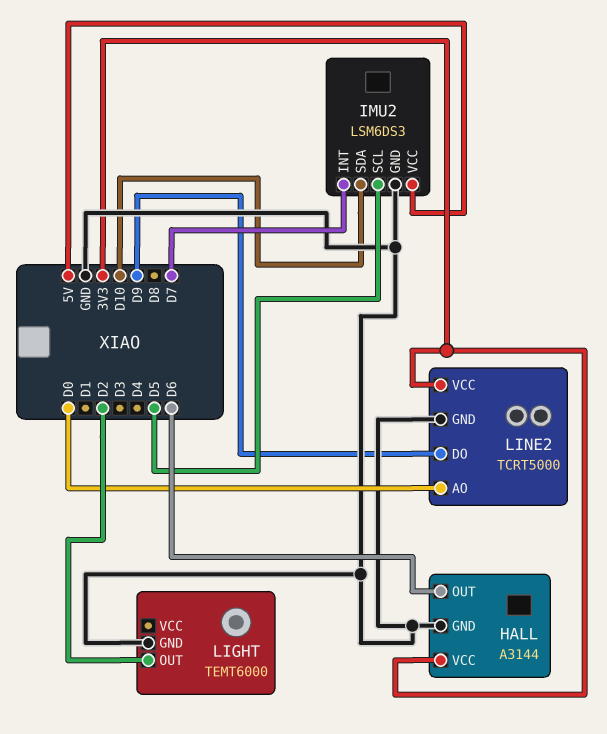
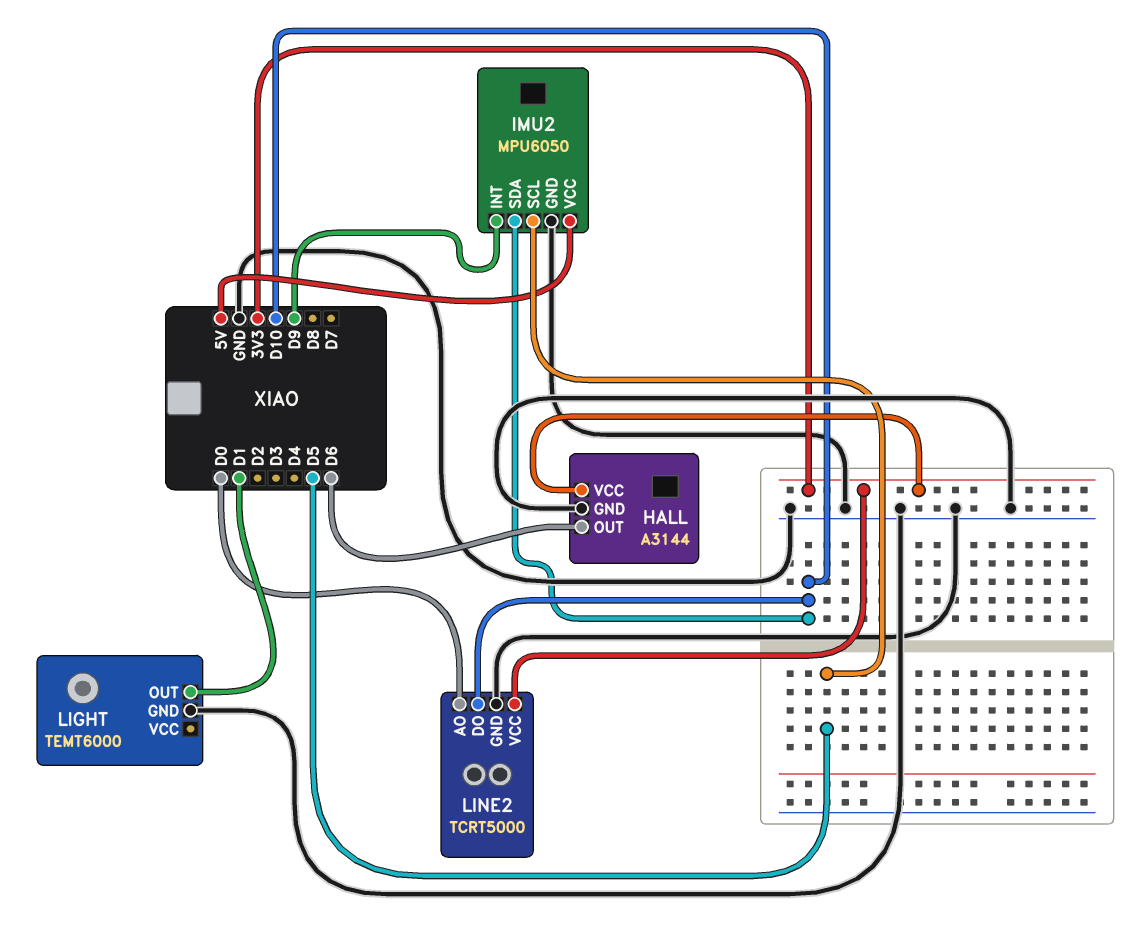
IMU2: LSM6DS3 -> MPU6050
IMU2 pin INT: D7 -> D9
LIGHT pin OUT: D2 -> D1
LINE2 pin DO: D9 -> D10

